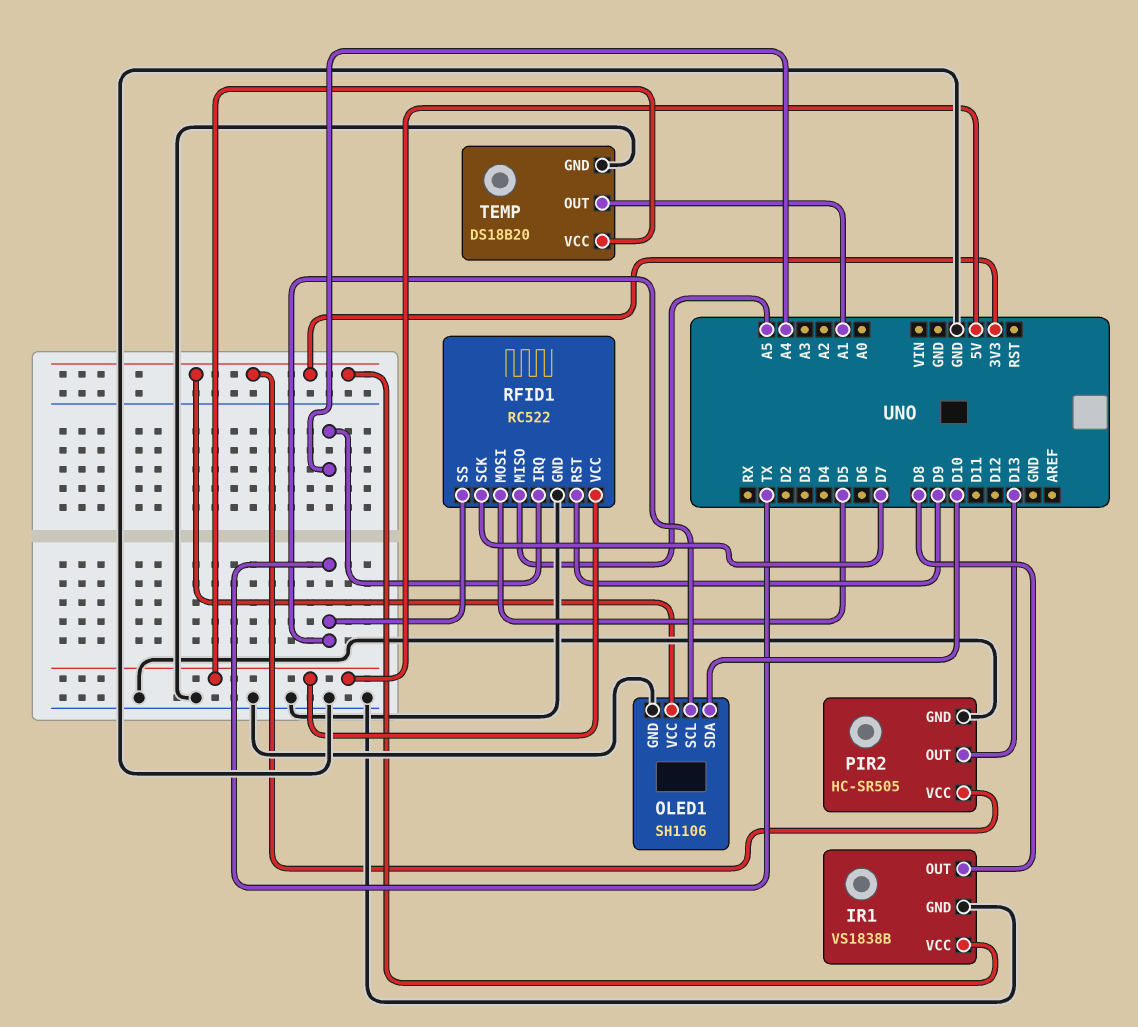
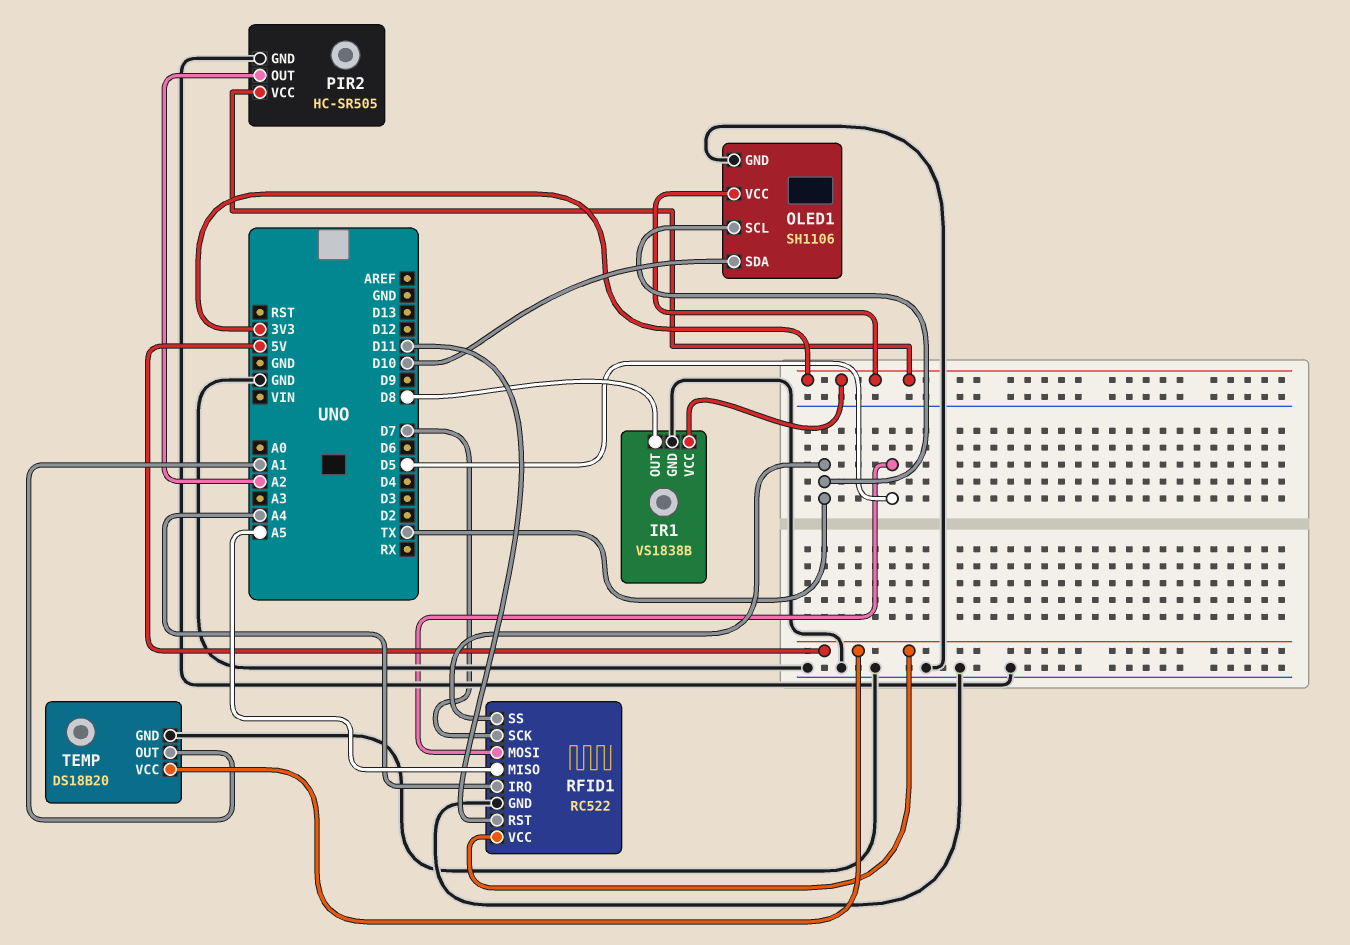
PIR2 pin OUT: D13 -> A2
RFID1 pin RST: D9 -> D11

